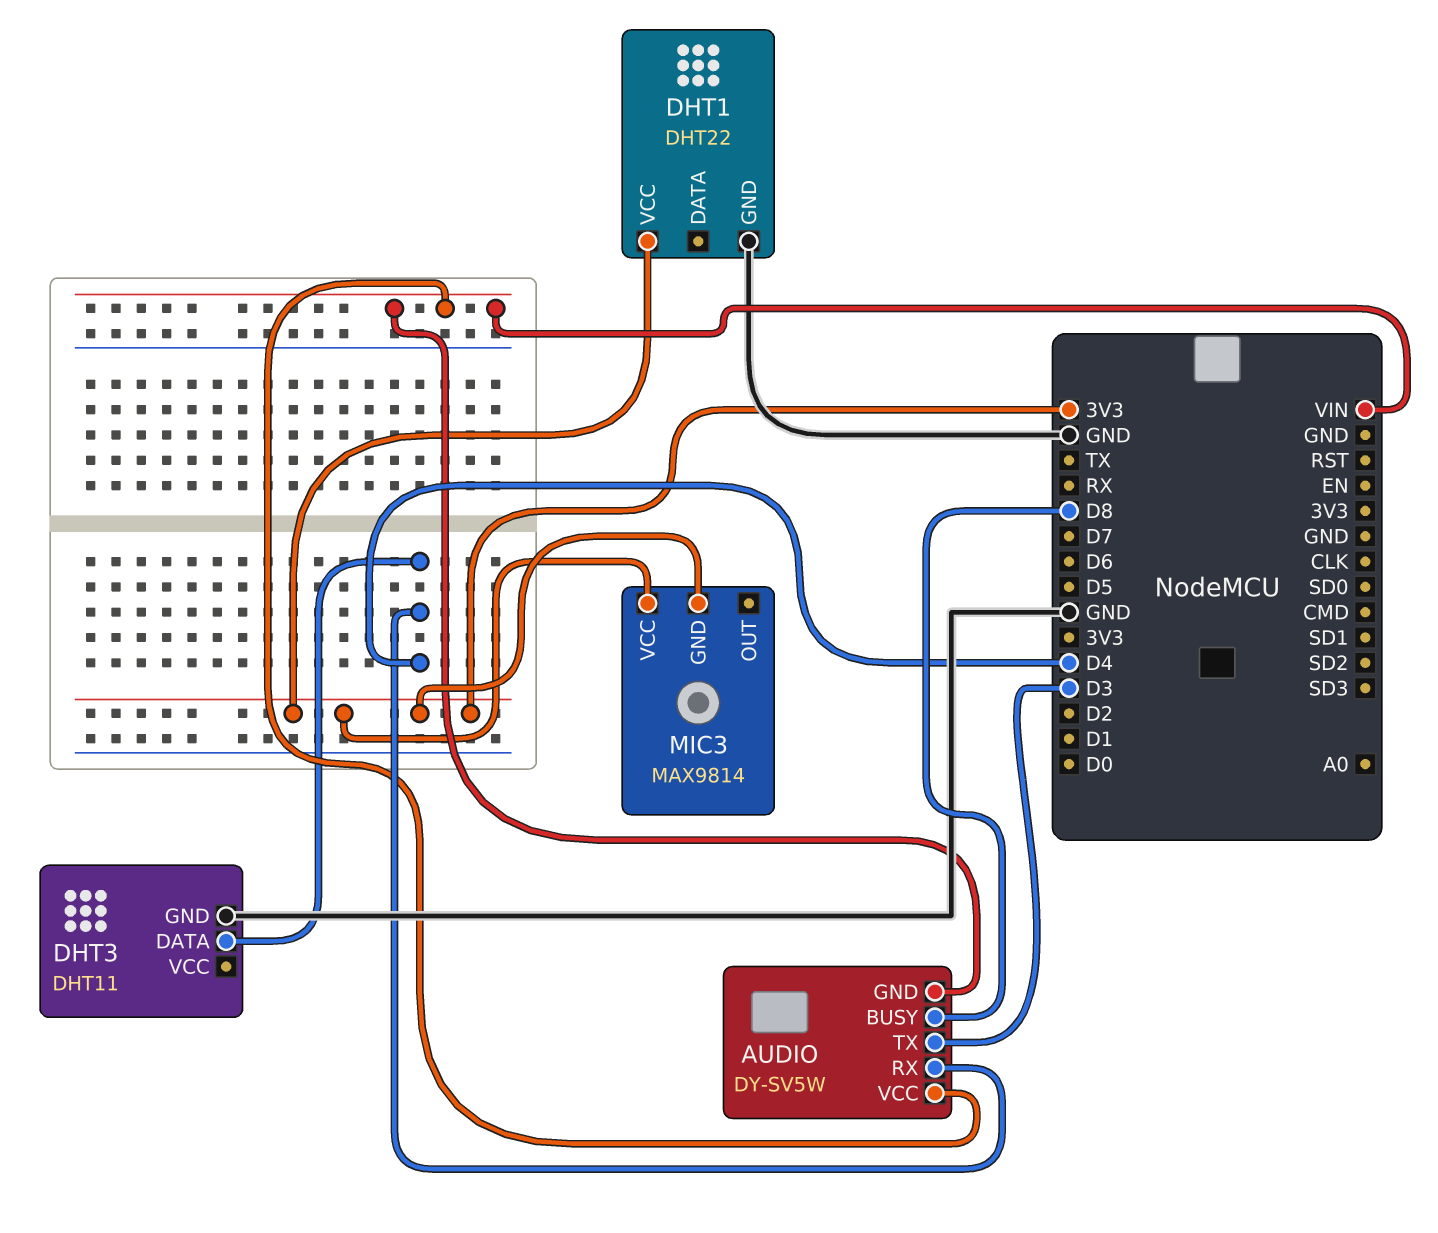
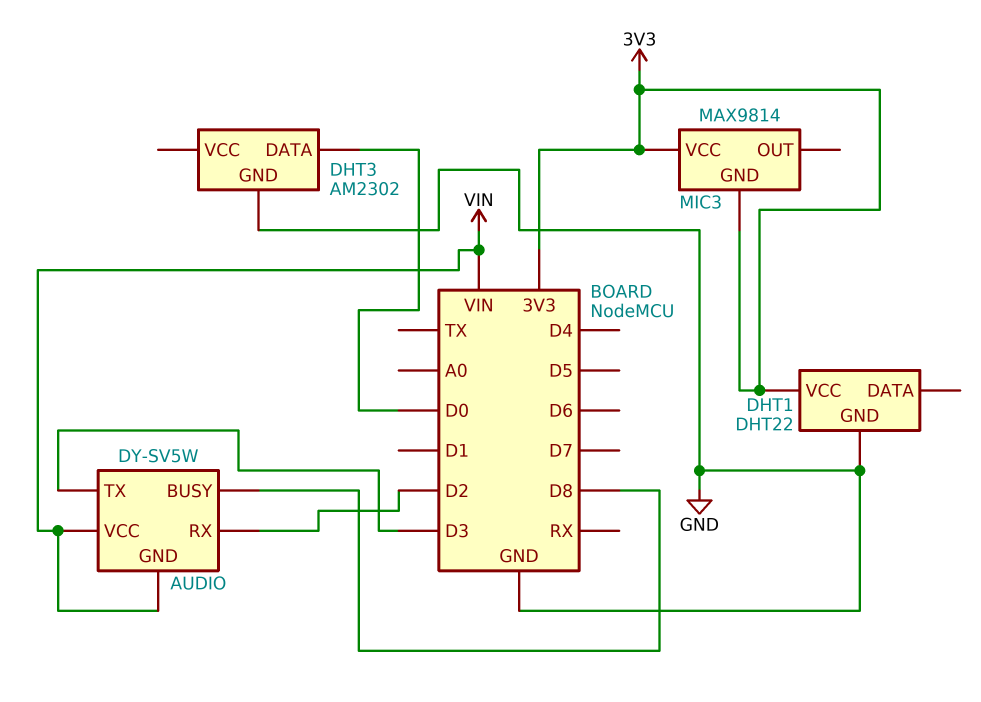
AUDIO pin RX: D4 -> D2
DHT3: DHT11 -> AM2302
DHT3 pin DATA: D4 -> D0

